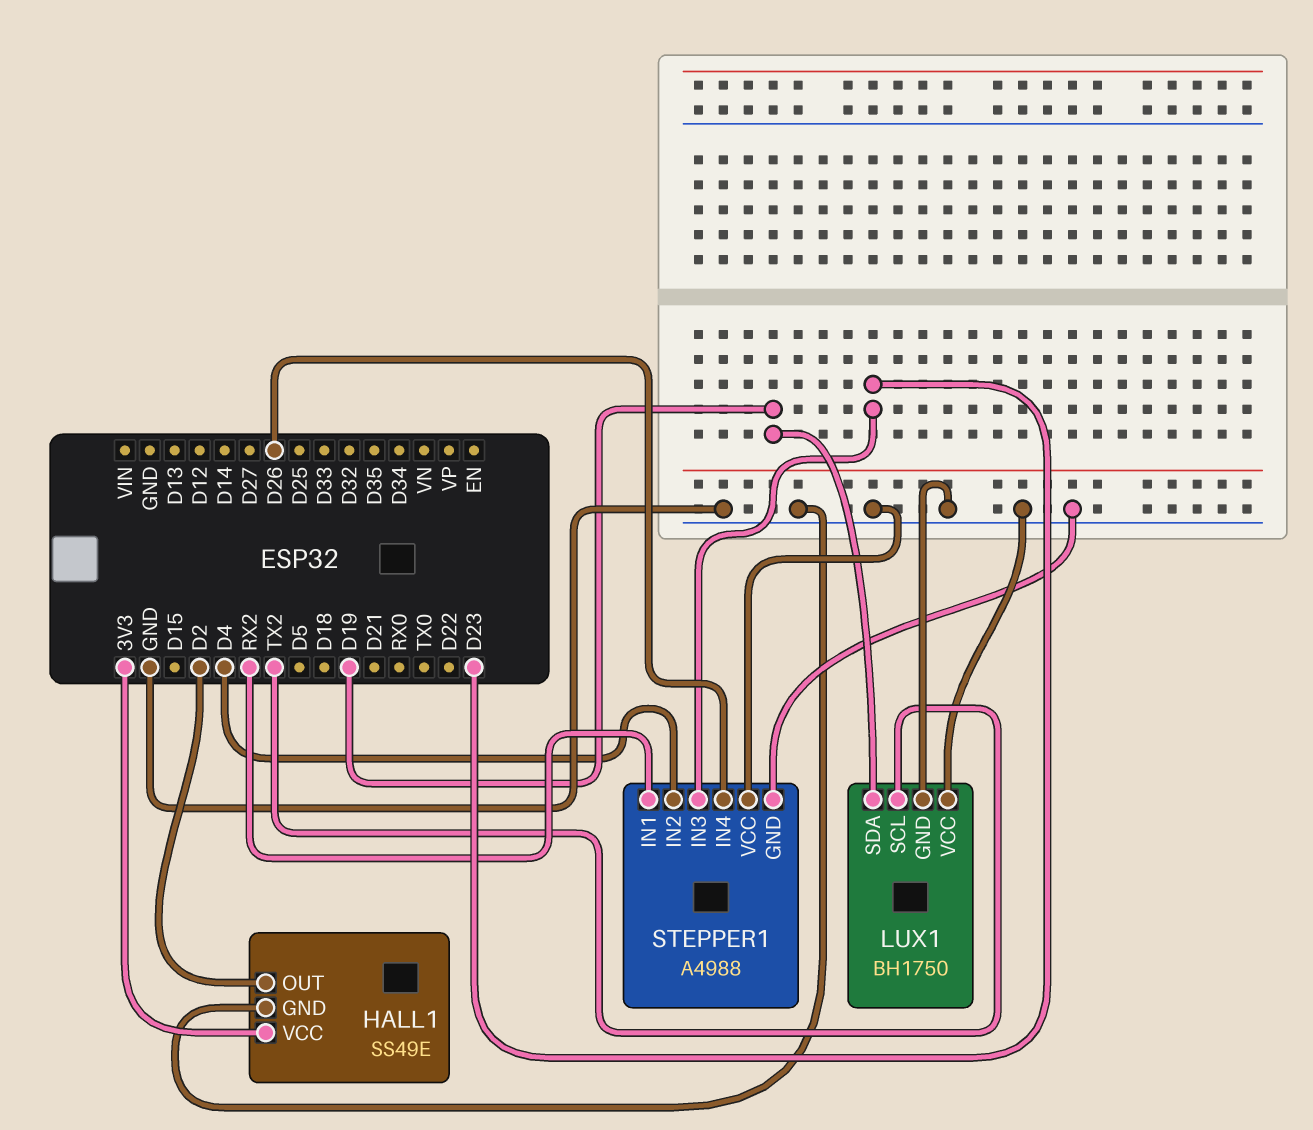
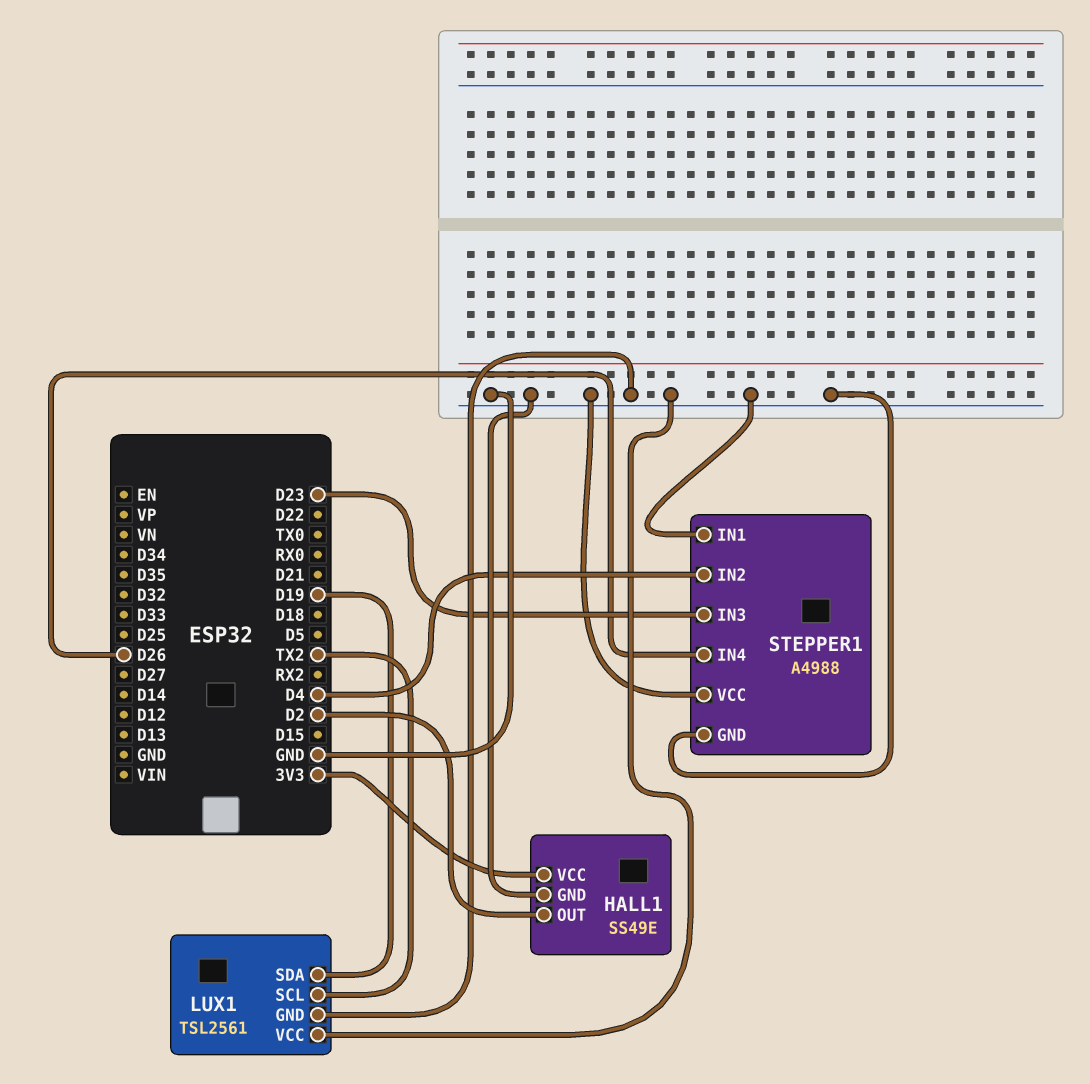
LUX1: BH1750 -> TSL2561
STEPPER1 pin IN1: RX2 -> GND

